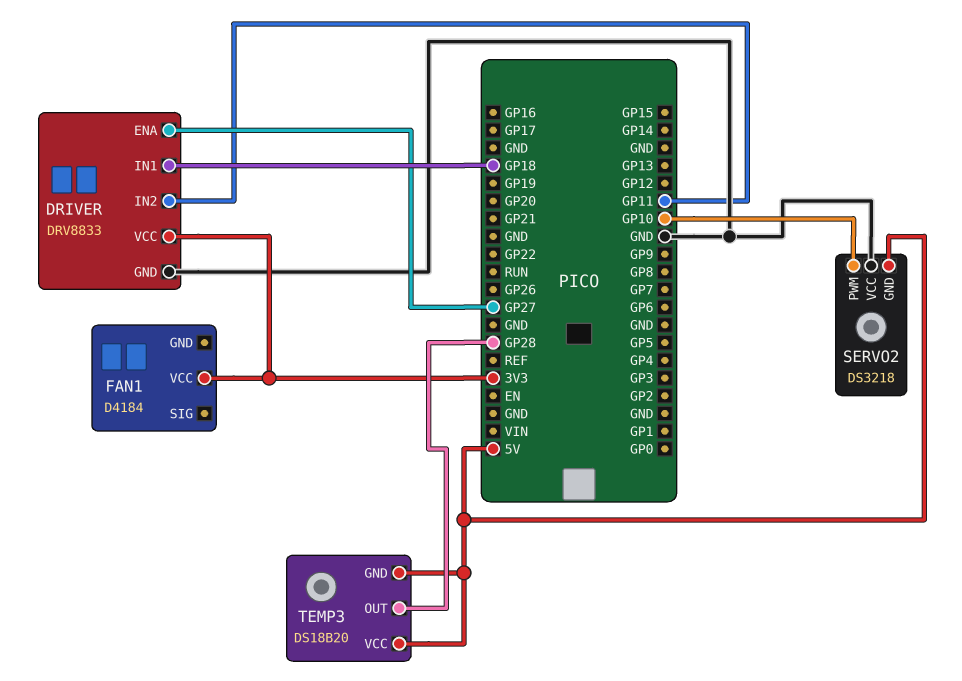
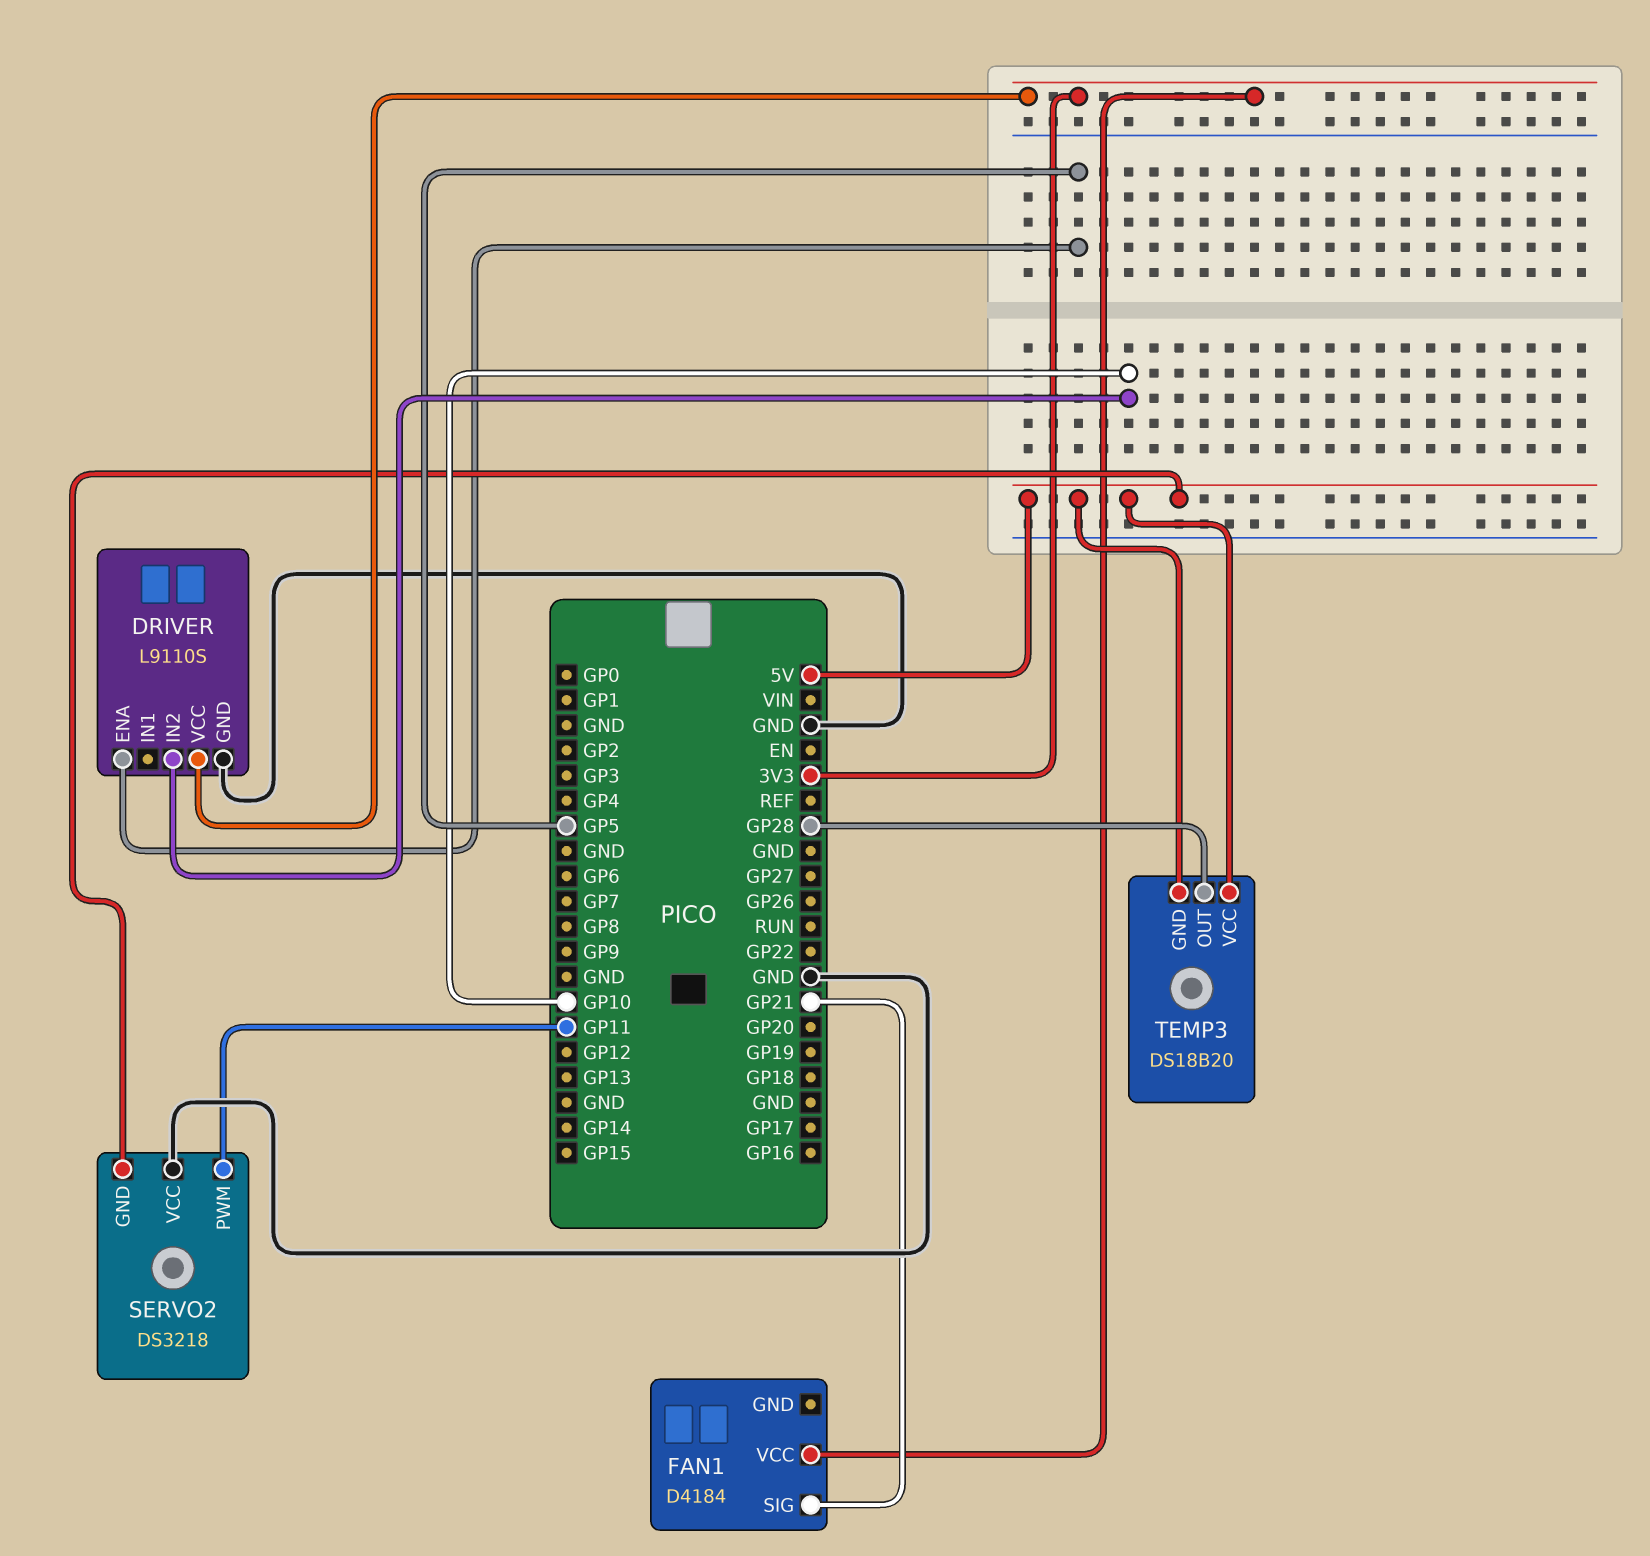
DRIVER: DRV8833 -> L9110S
DRIVER pin ENA: GP27 -> GP5
DRIVER pin IN1: GP18 -> none
DRIVER pin IN2: GP11 -> GP10
FAN1 pin SIG: none -> GP21
SERVO2 pin PWM: GP10 -> GP11

